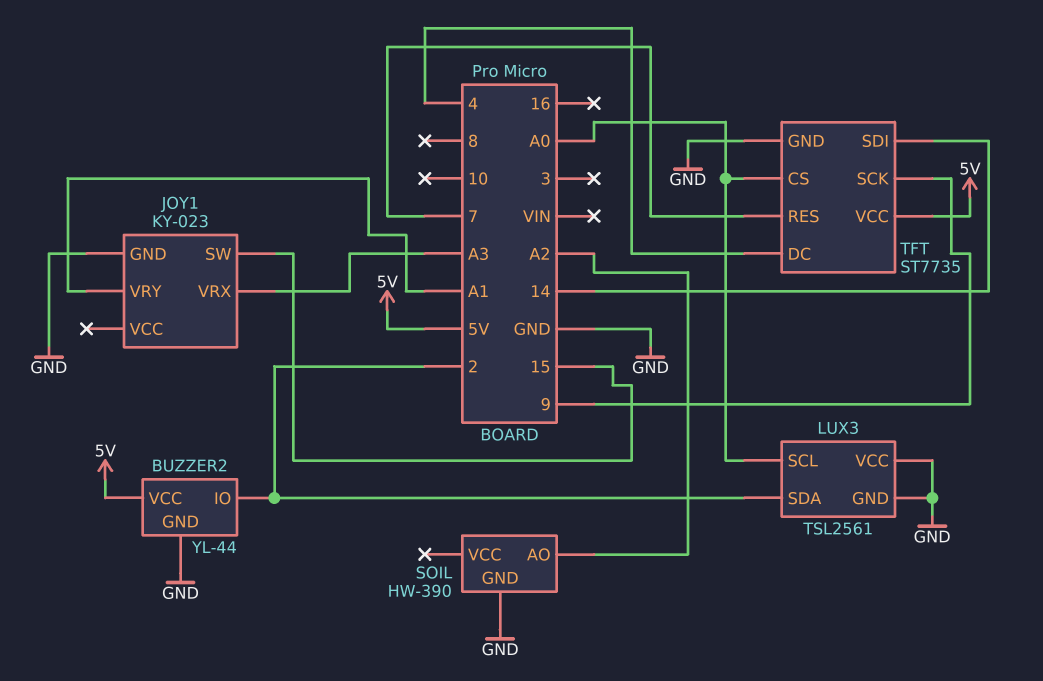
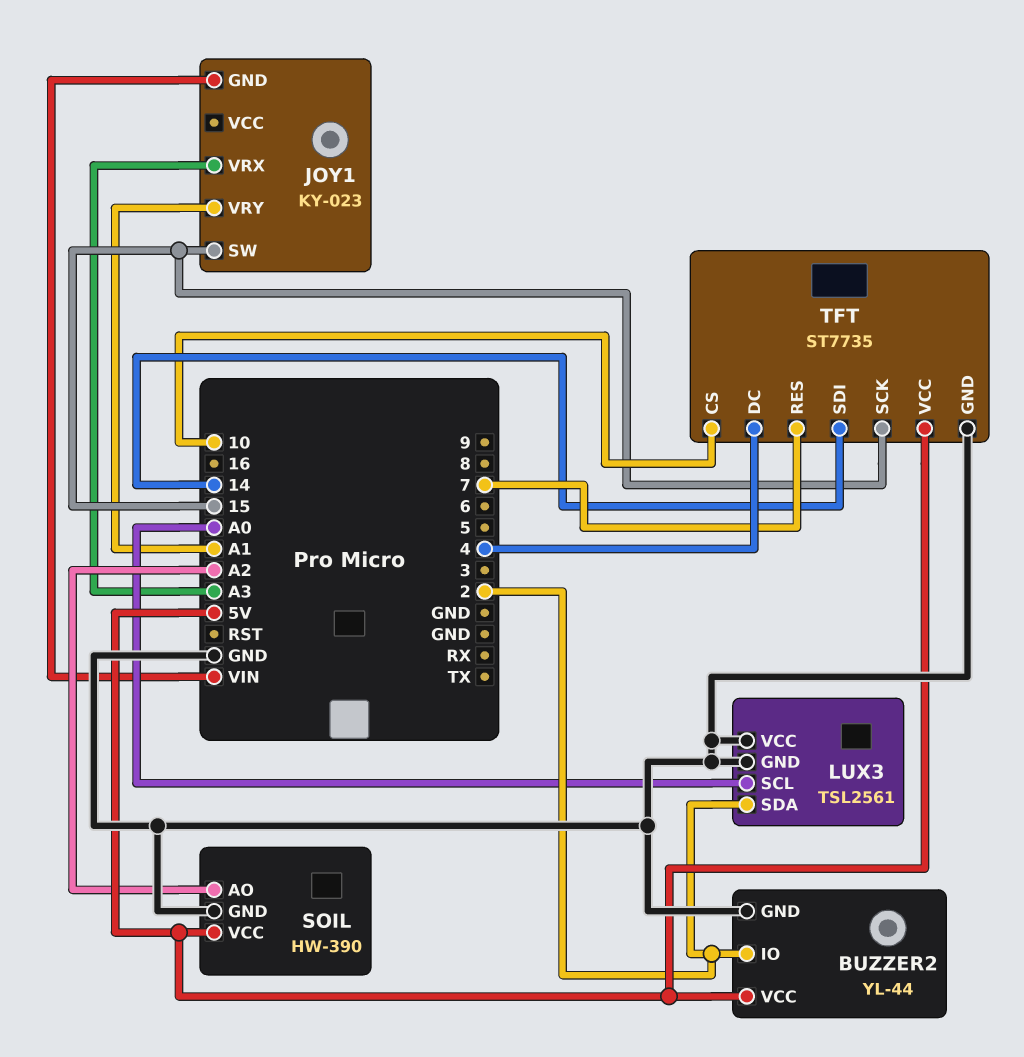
JOY1 pin GND: GND -> VIN
SOIL pin VCC: none -> 5V
TFT pin CS: A0 -> 10
TFT pin SCK: 9 -> 15

